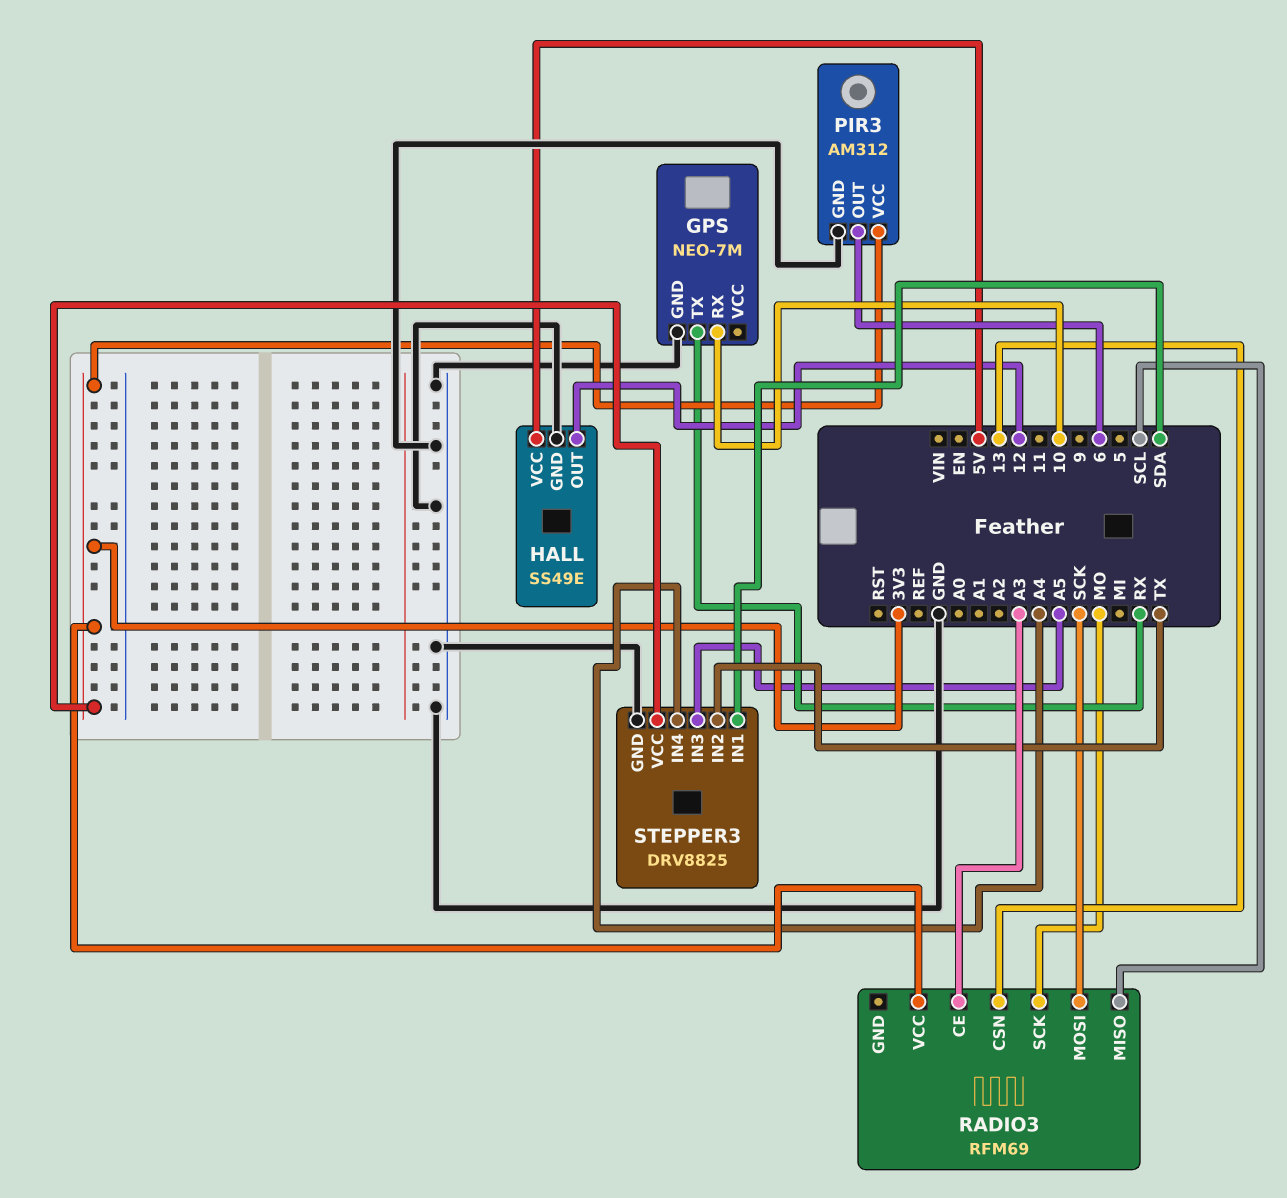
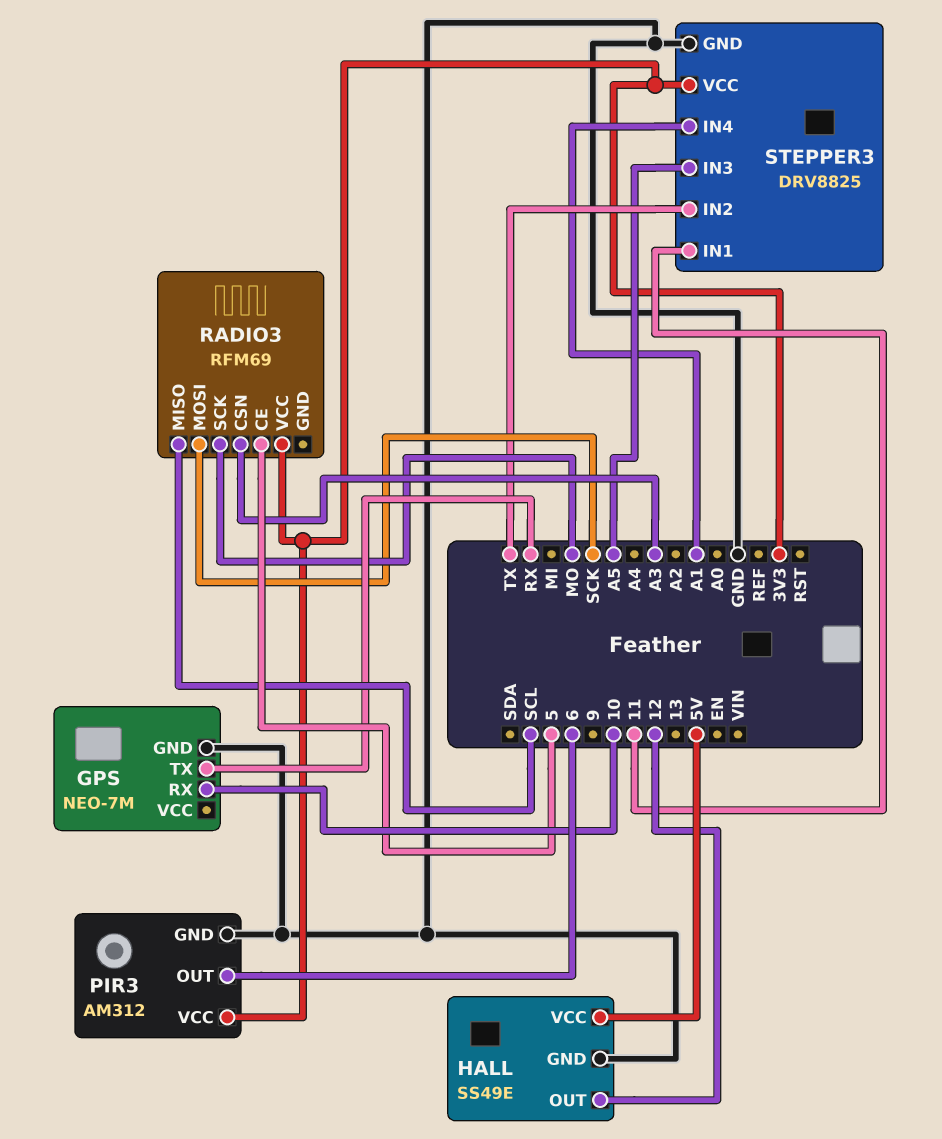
RADIO3 pin CE: A3 -> 5
RADIO3 pin CSN: 13 -> A3
STEPPER3 pin IN1: SDA -> 11
STEPPER3 pin IN4: A4 -> A1

